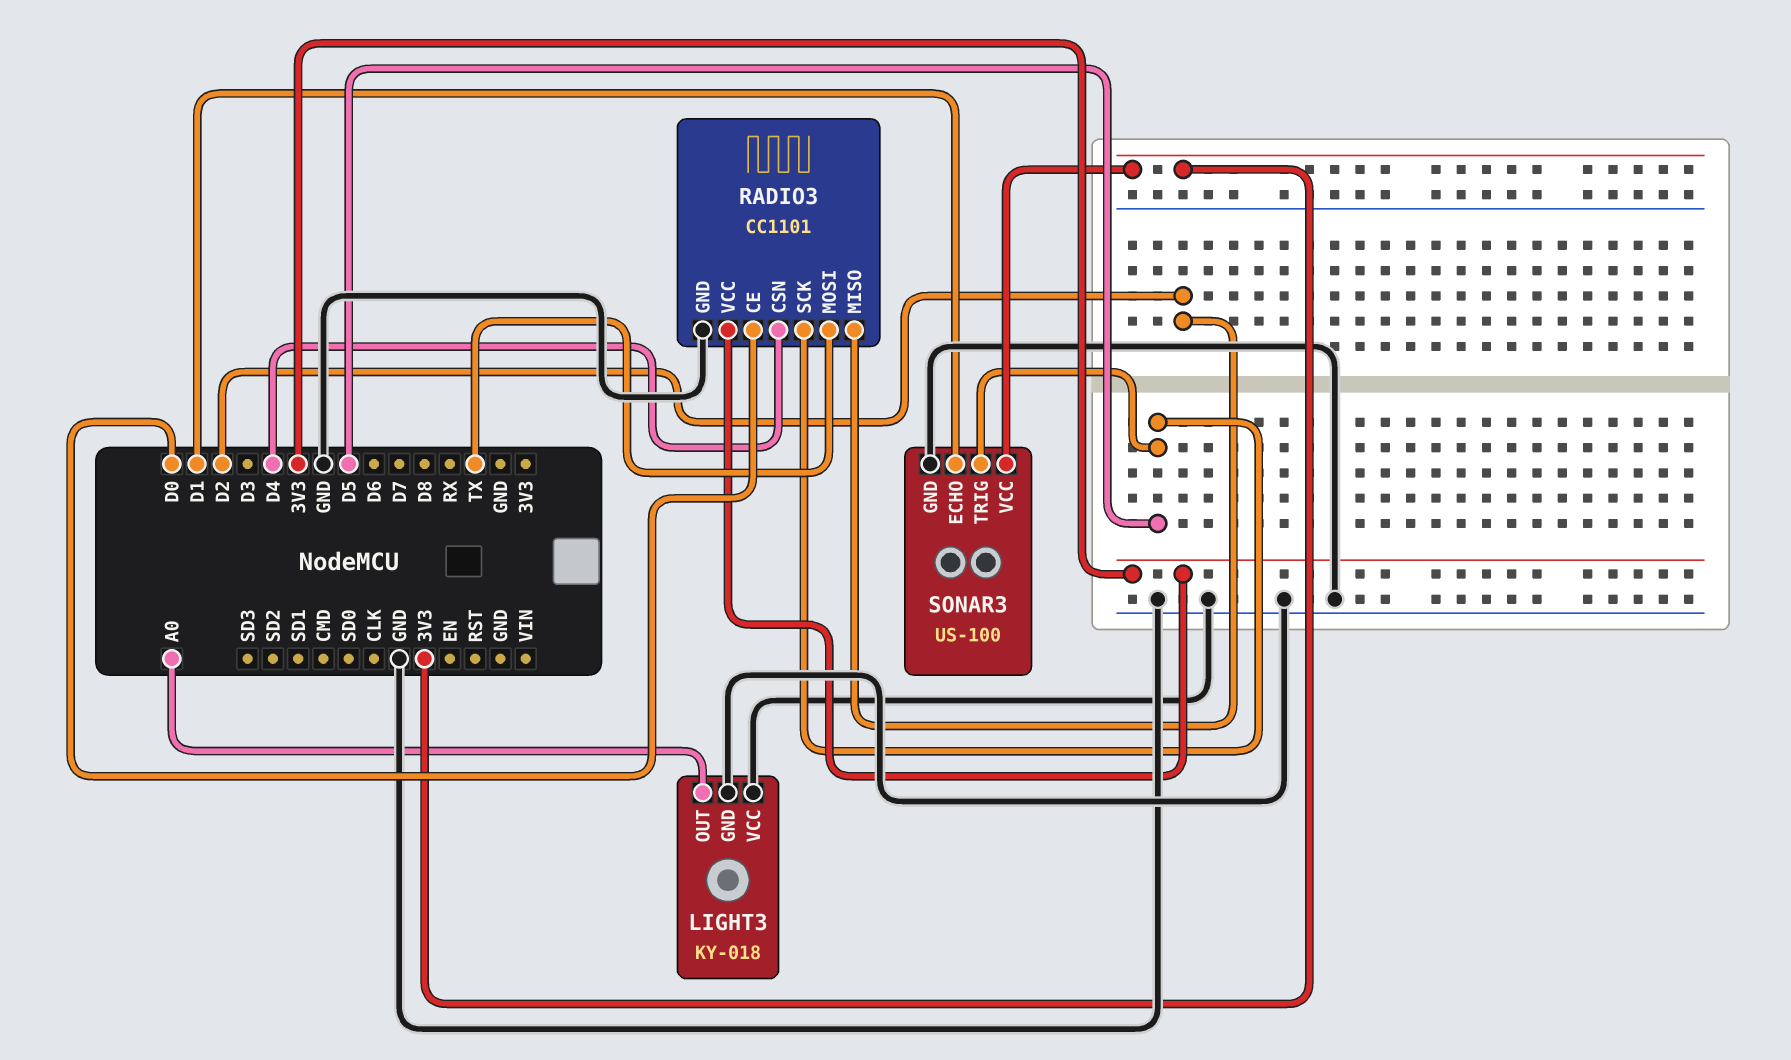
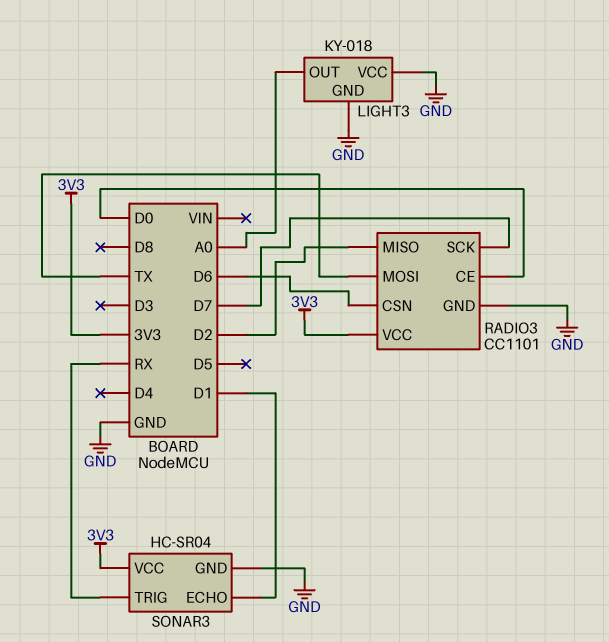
RADIO3 pin CSN: D4 -> D6
RADIO3 pin SCK: D5 -> D7
SONAR3: US-100 -> HC-SR04
SONAR3 pin TRIG: D5 -> RX

